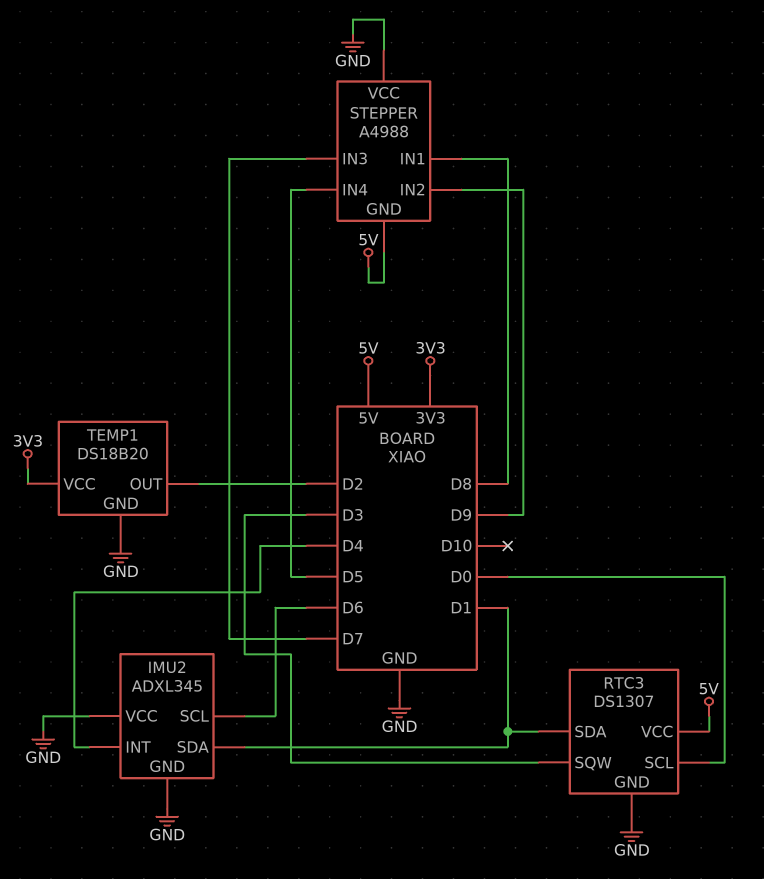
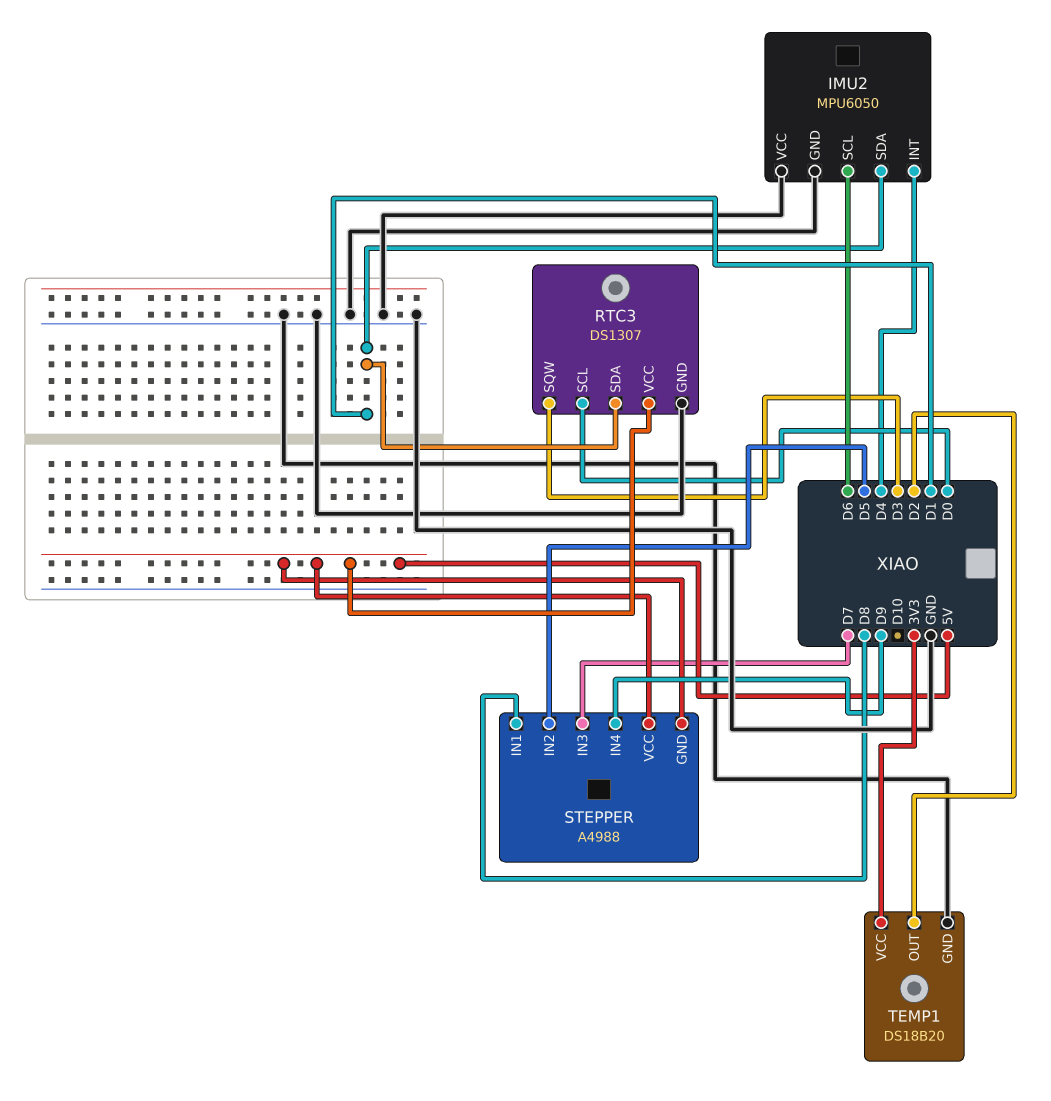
IMU2: ADXL345 -> MPU6050
STEPPER pin IN2: D9 -> D5
STEPPER pin IN4: D5 -> D9
STEPPER pin VCC: GND -> 5V

